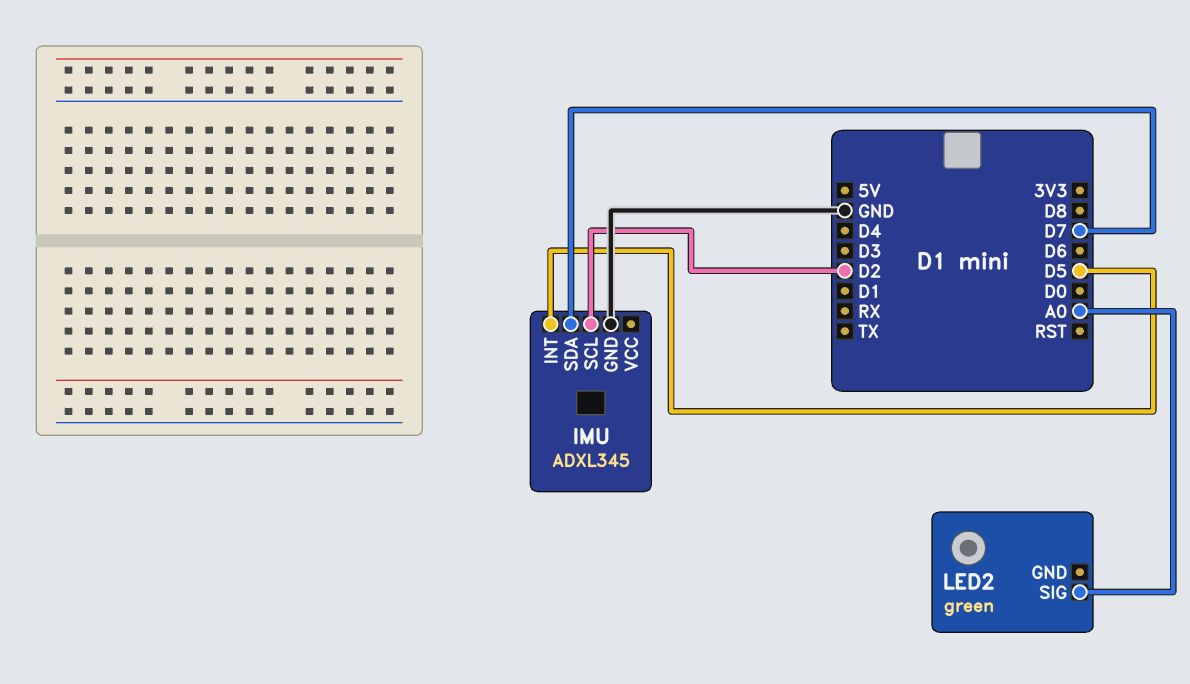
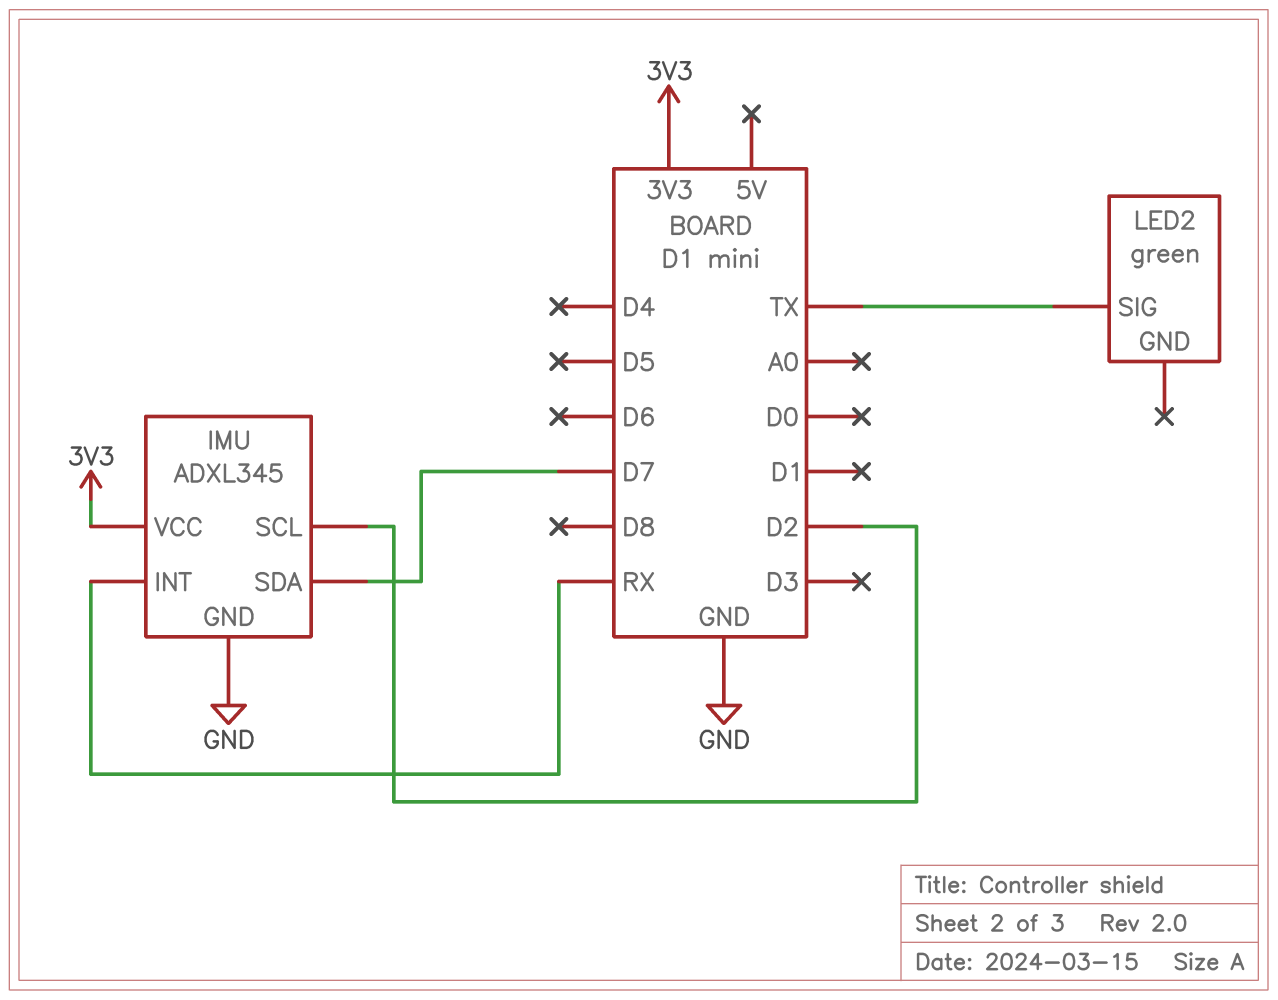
IMU pin INT: D5 -> RX
IMU pin VCC: none -> 3V3
LED2 pin SIG: A0 -> TX

